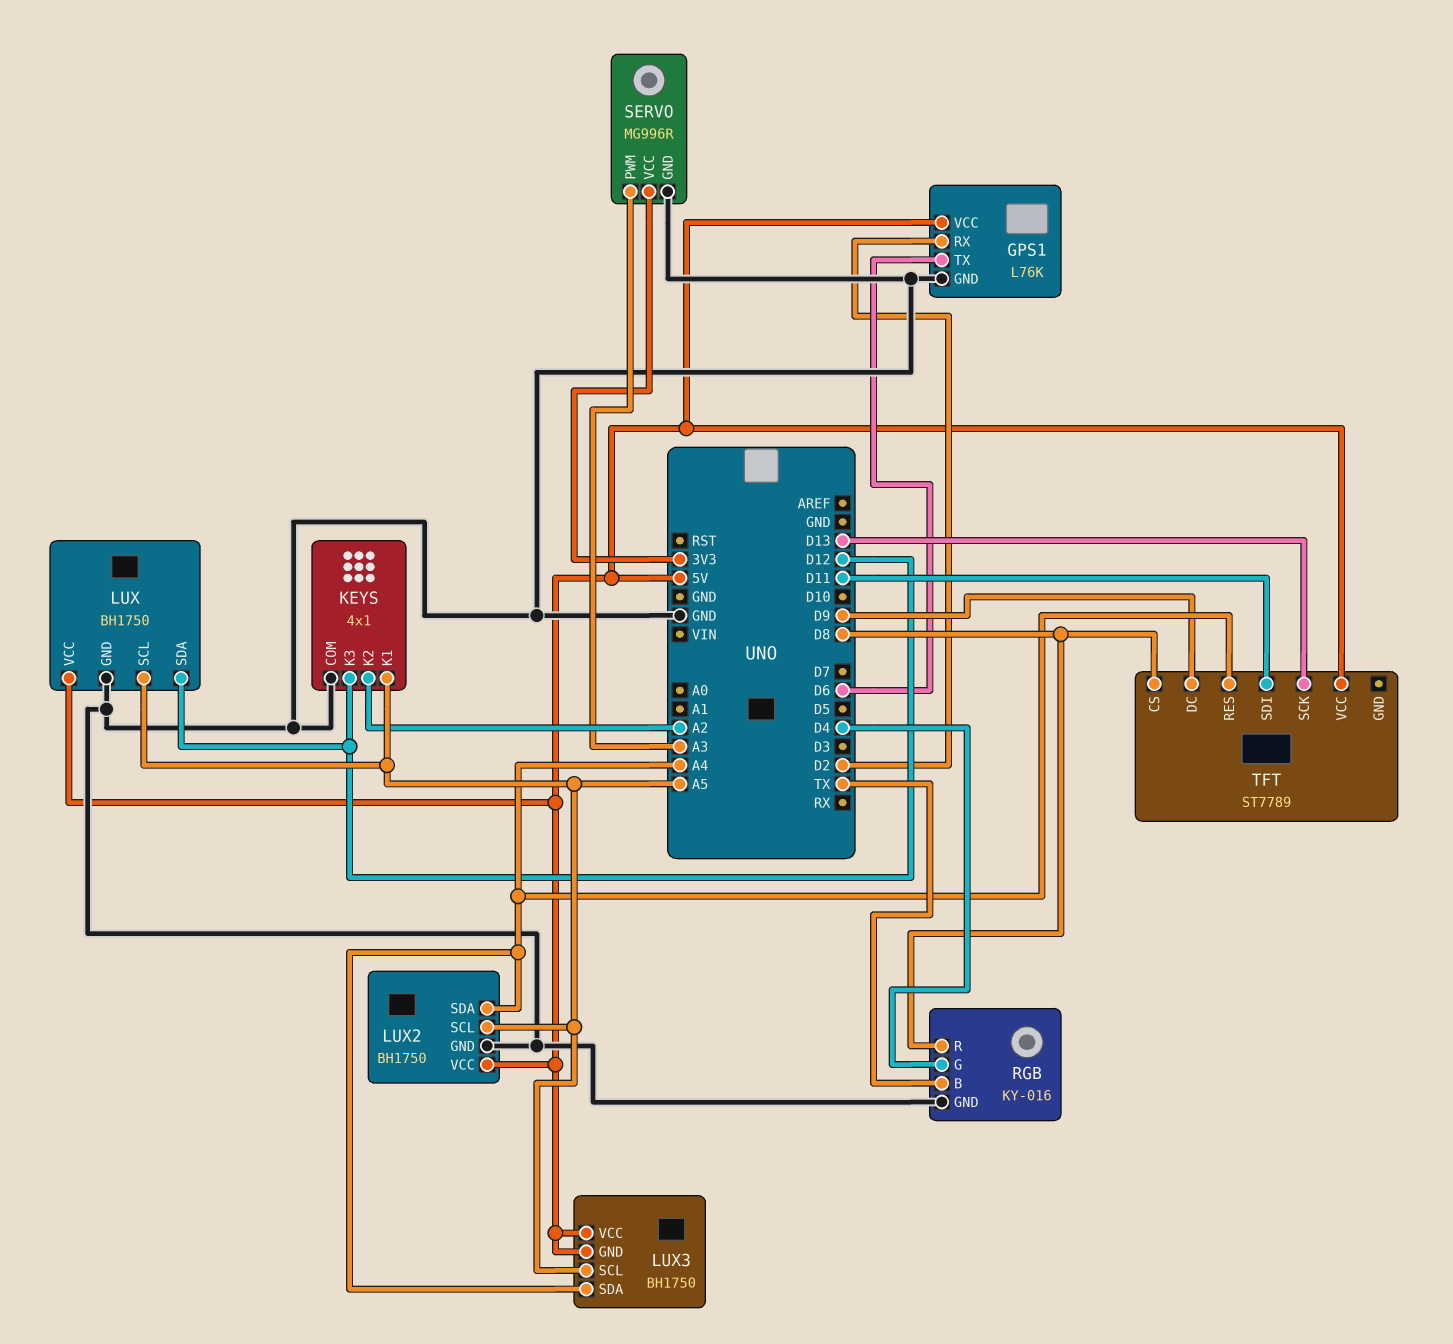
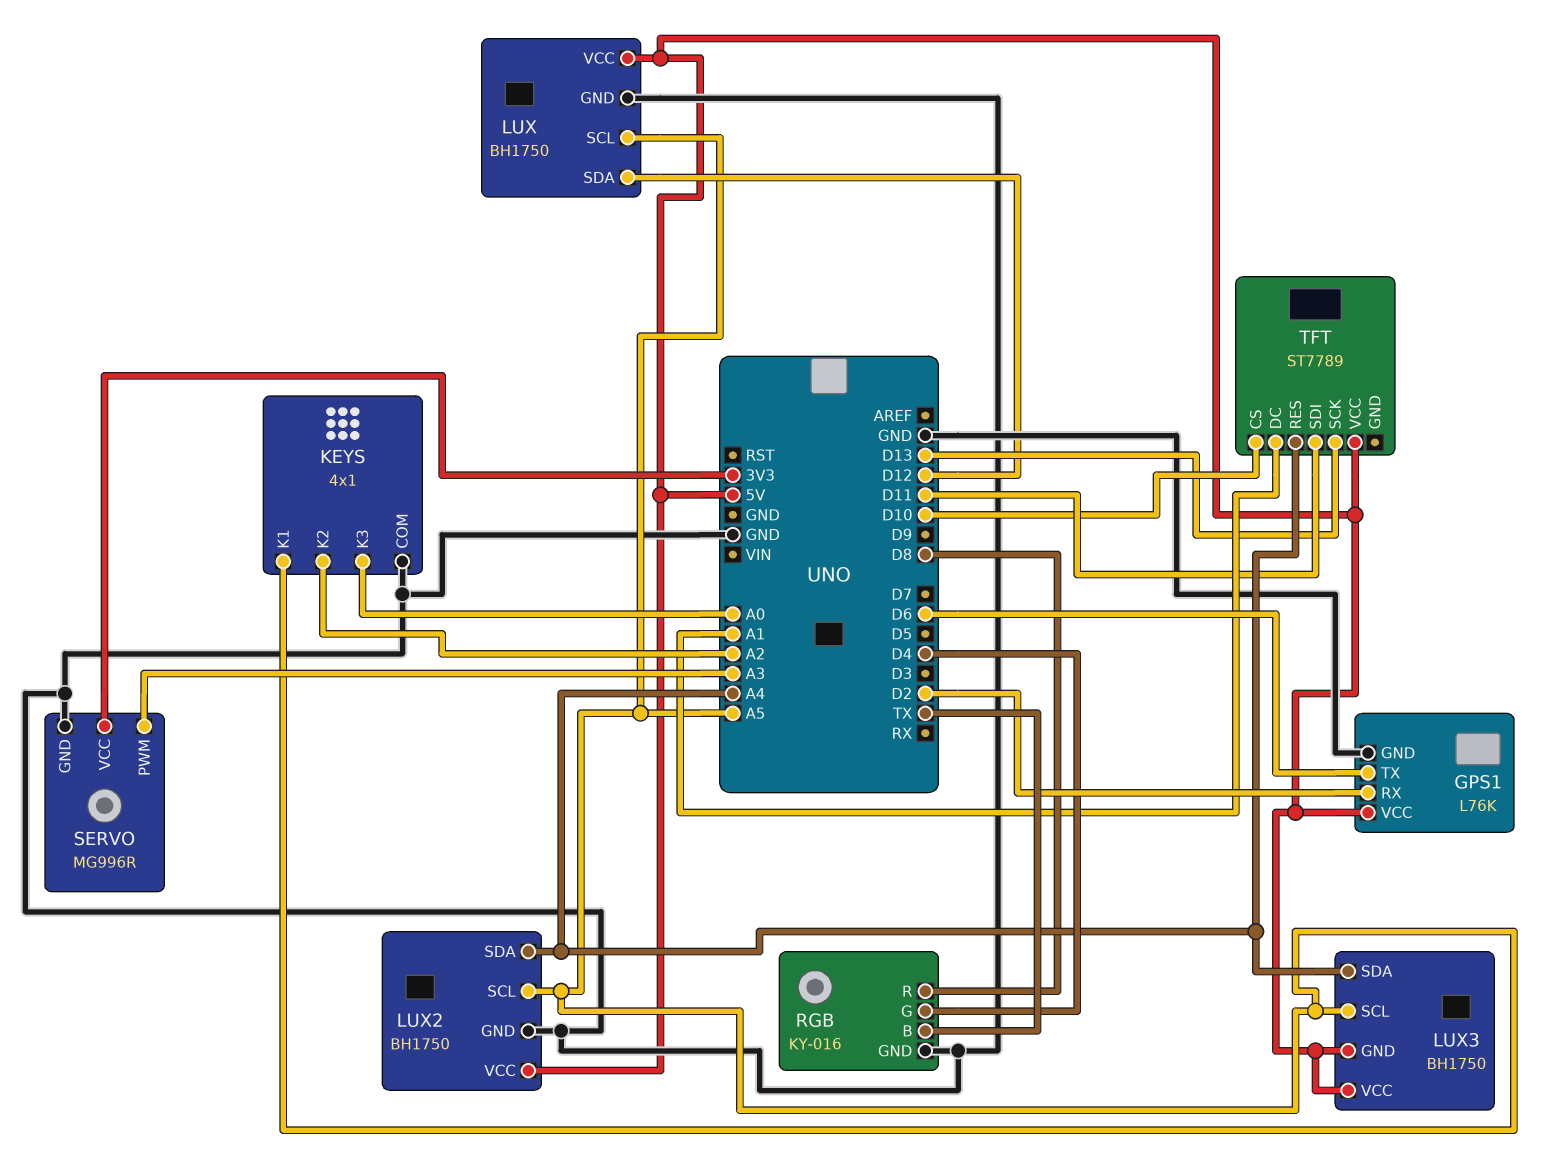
KEYS pin K3: D12 -> A0
TFT pin CS: D8 -> D10
TFT pin DC: D9 -> A1

